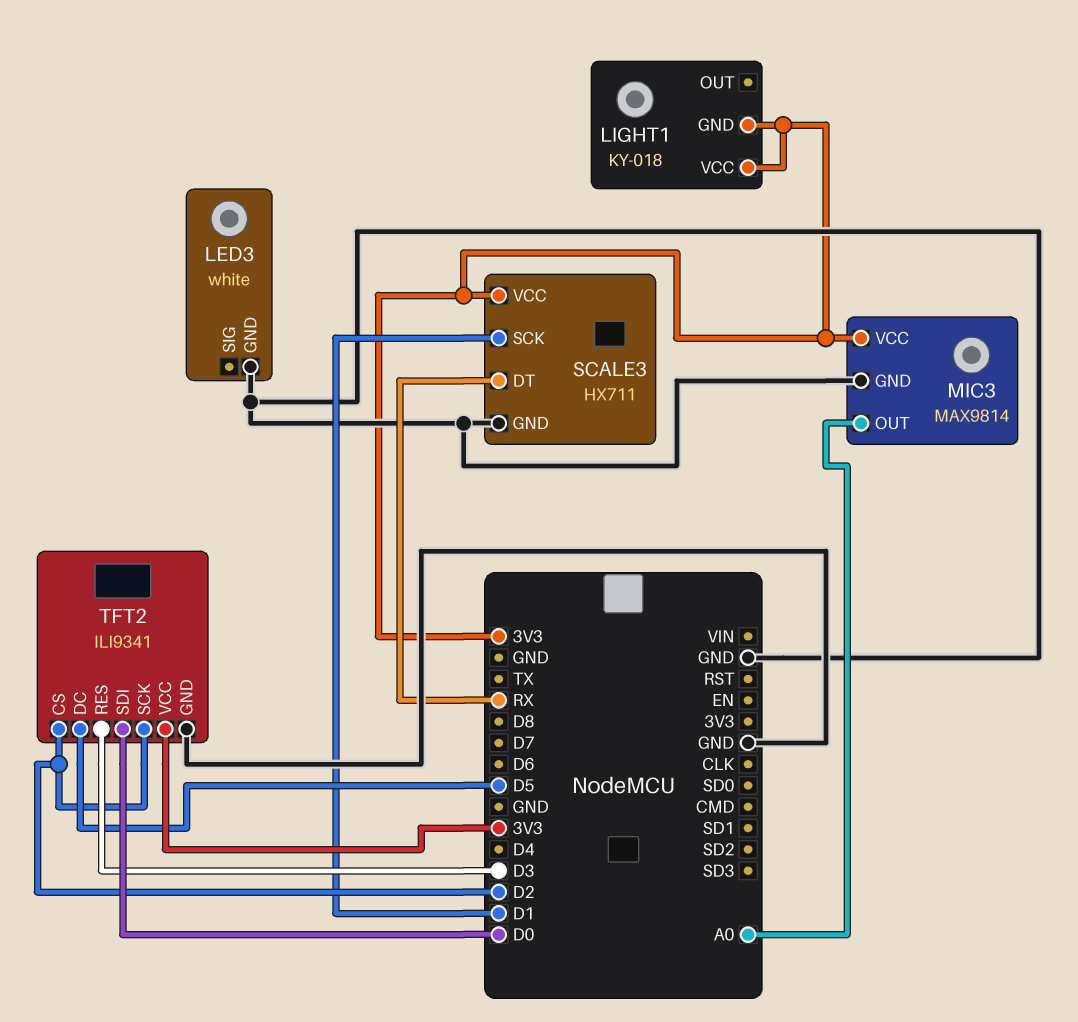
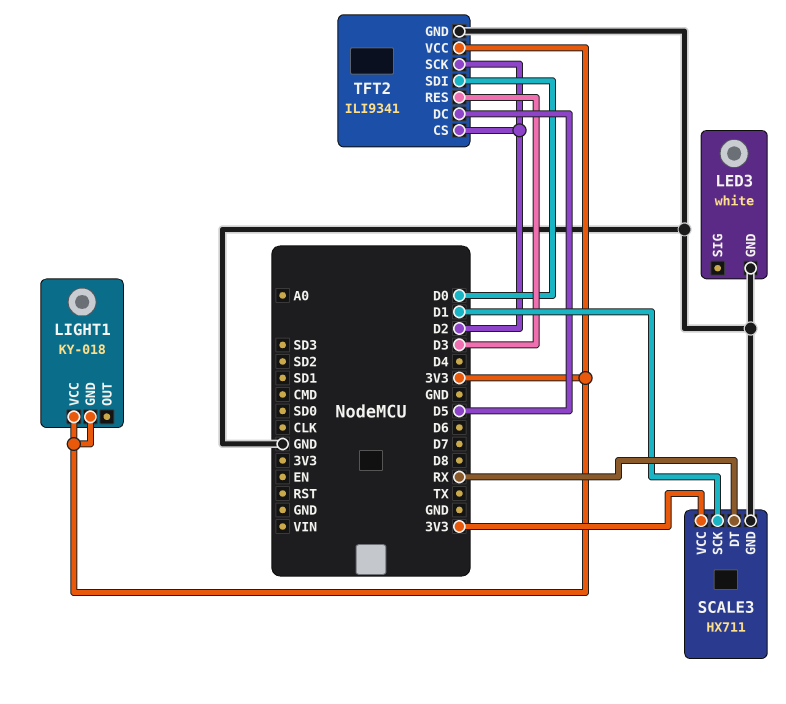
MIC3: MAX9814 -> none
MIC3 pin GND: GND -> none
MIC3 pin OUT: A0 -> none
MIC3 pin VCC: 3V3 -> none

